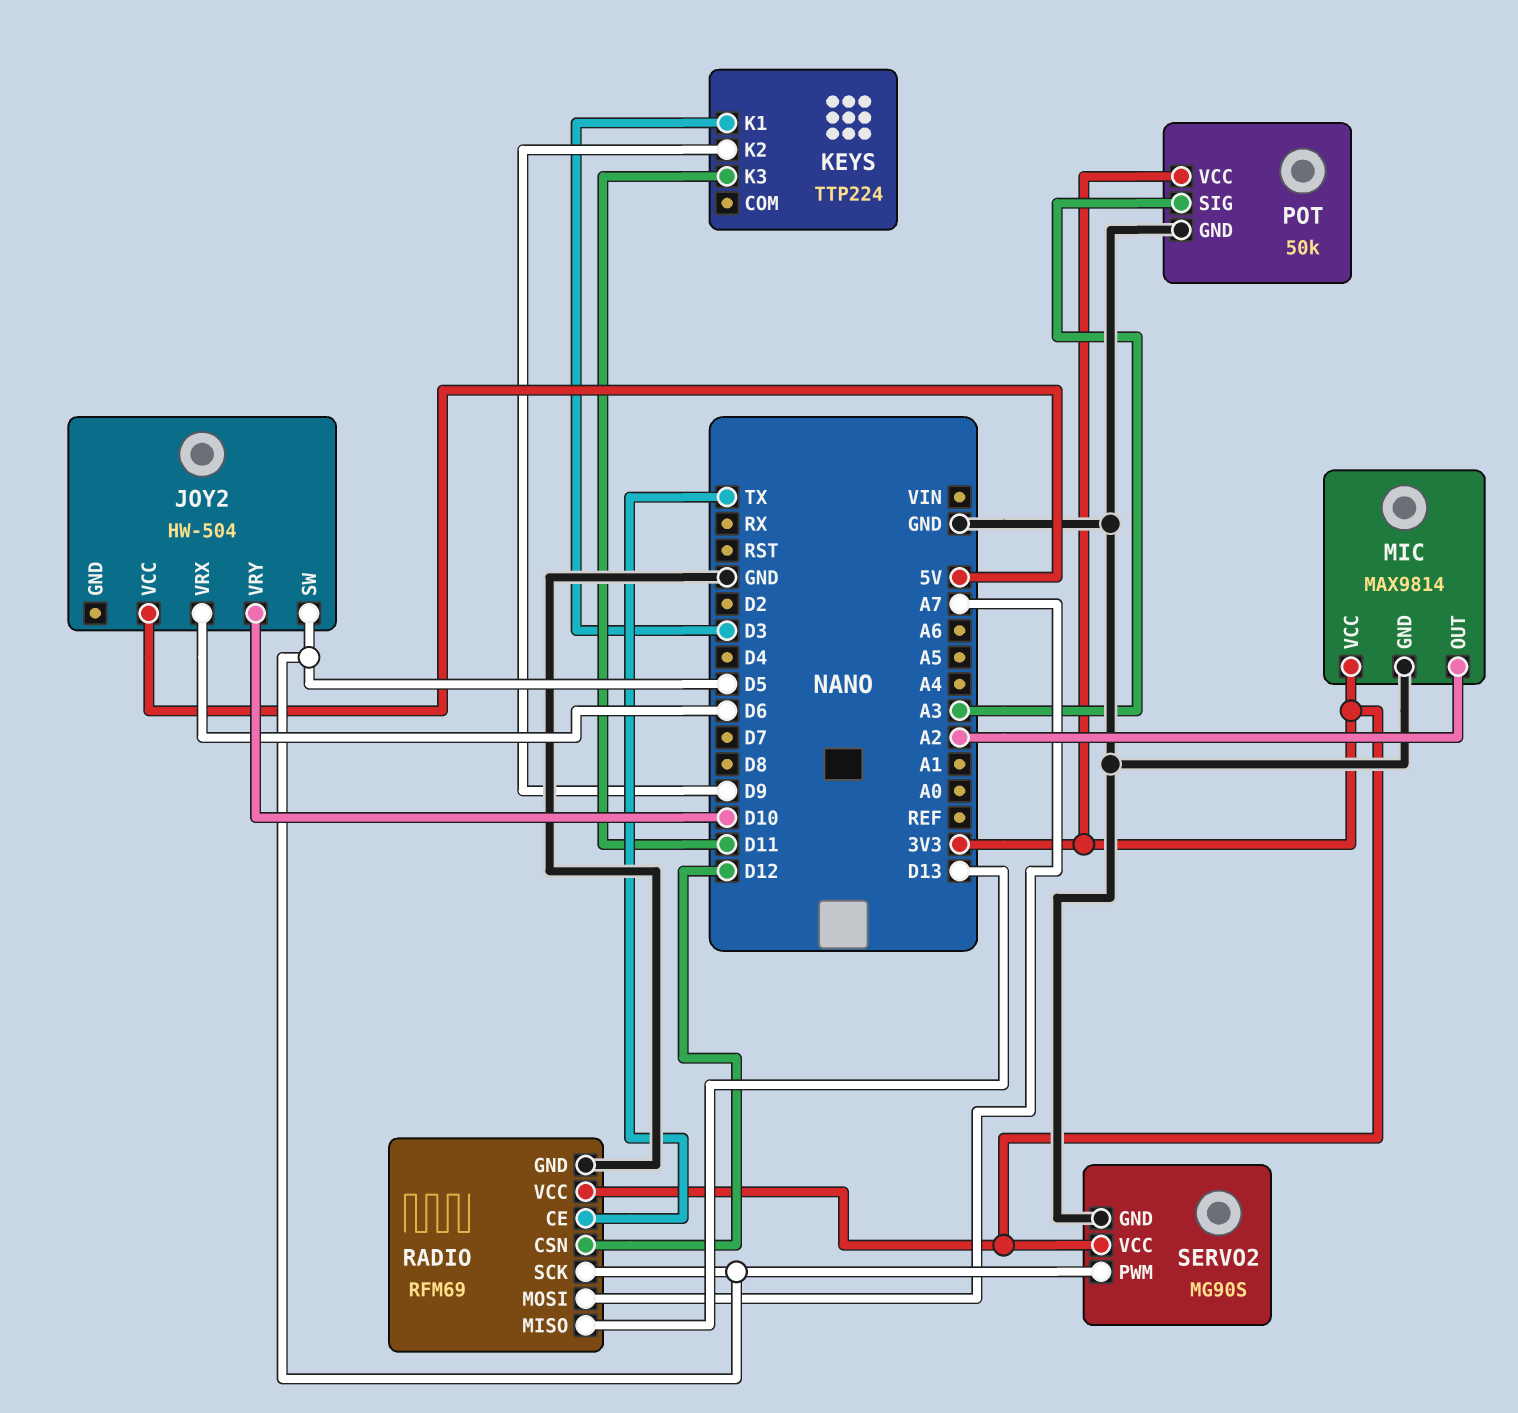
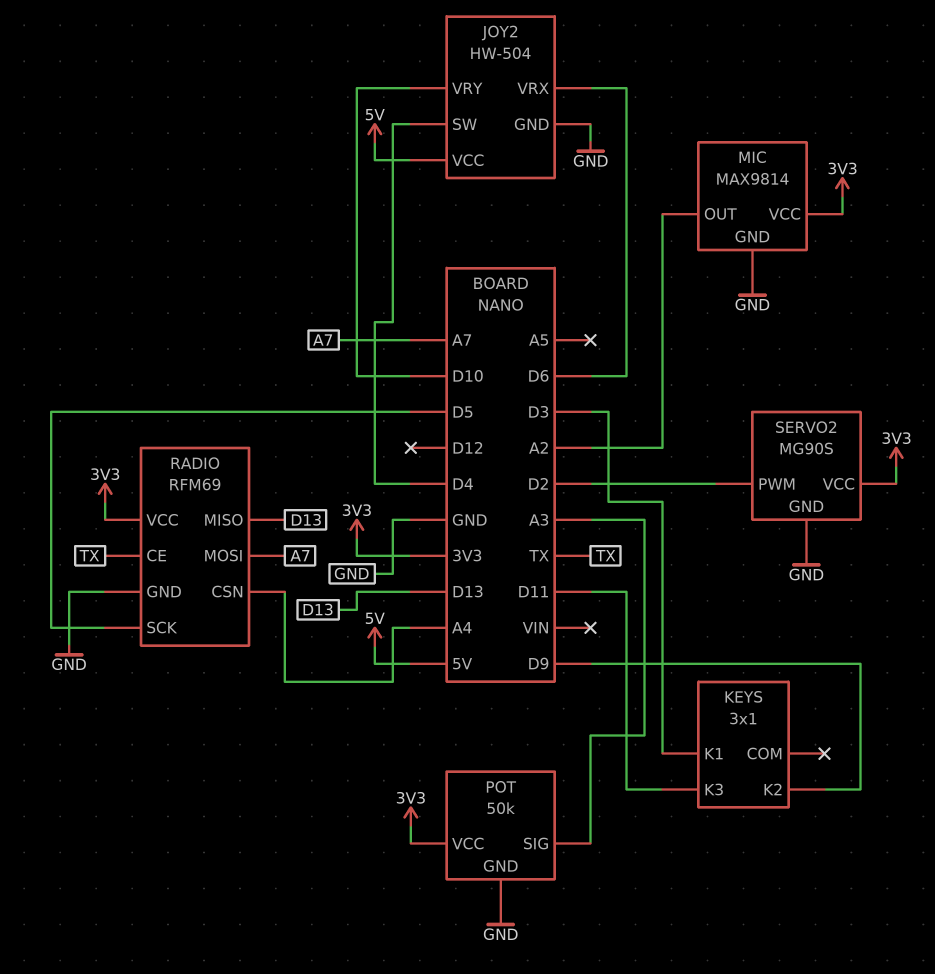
JOY2 pin GND: none -> GND
JOY2 pin SW: D5 -> D4
KEYS: TTP224 -> 3x1
RADIO pin CSN: D12 -> A4
SERVO2 pin PWM: D5 -> D2

